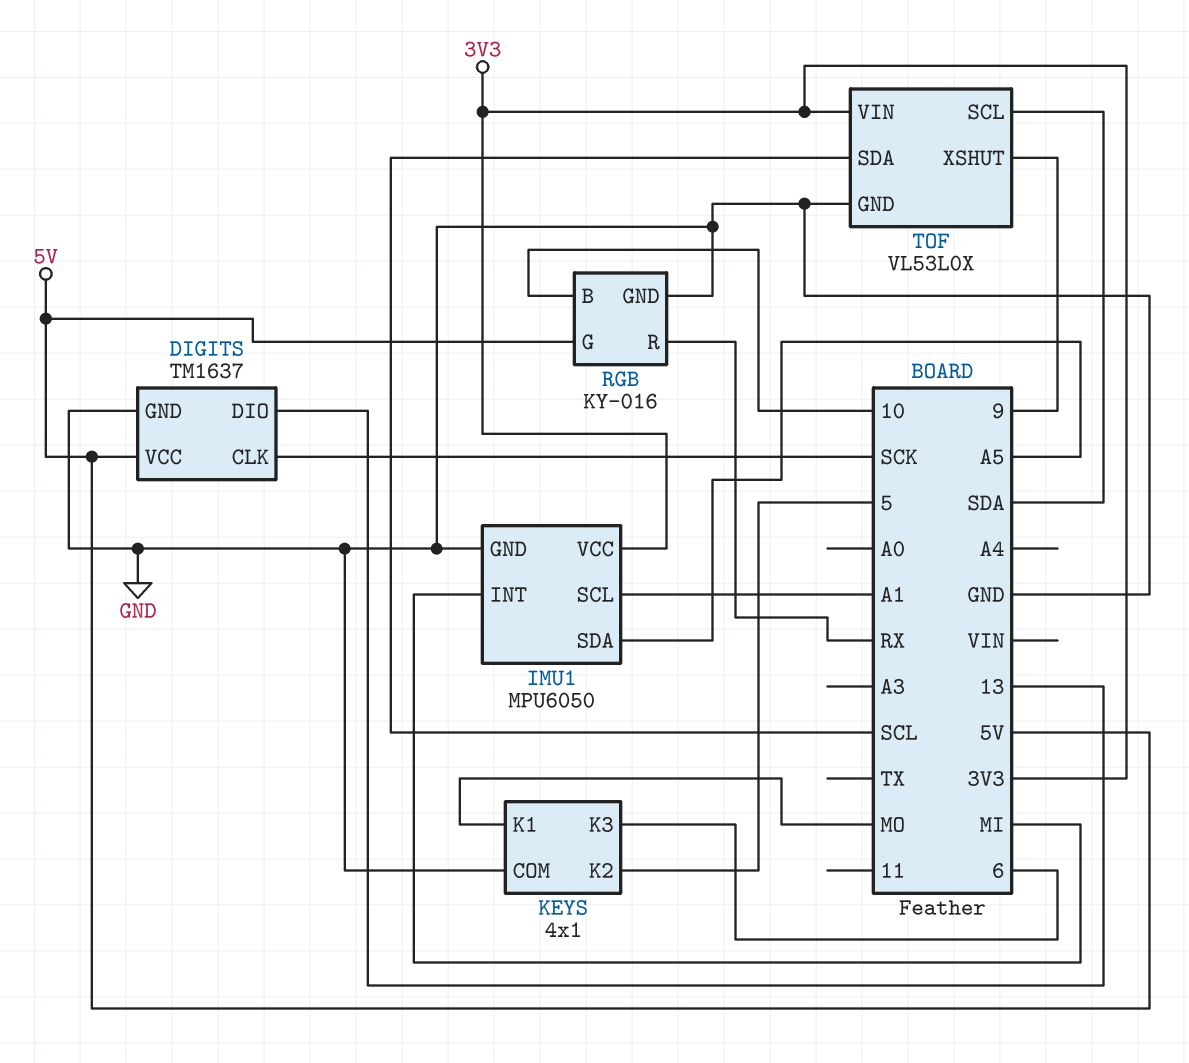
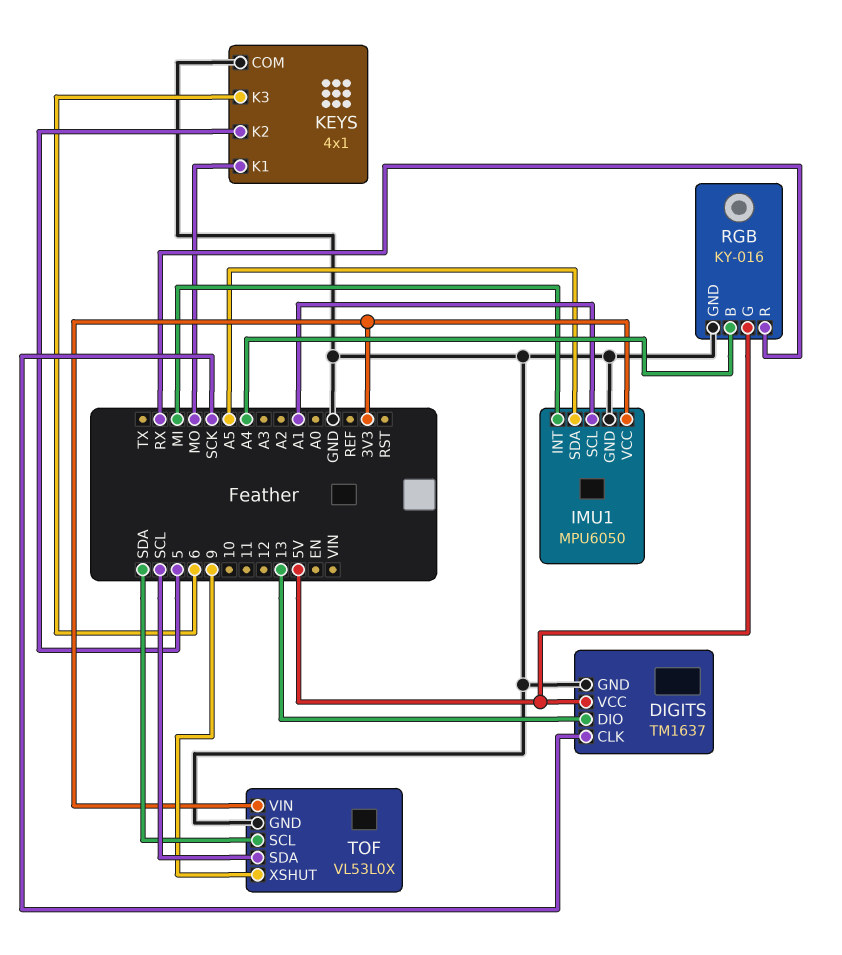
RGB pin B: 10 -> A4

